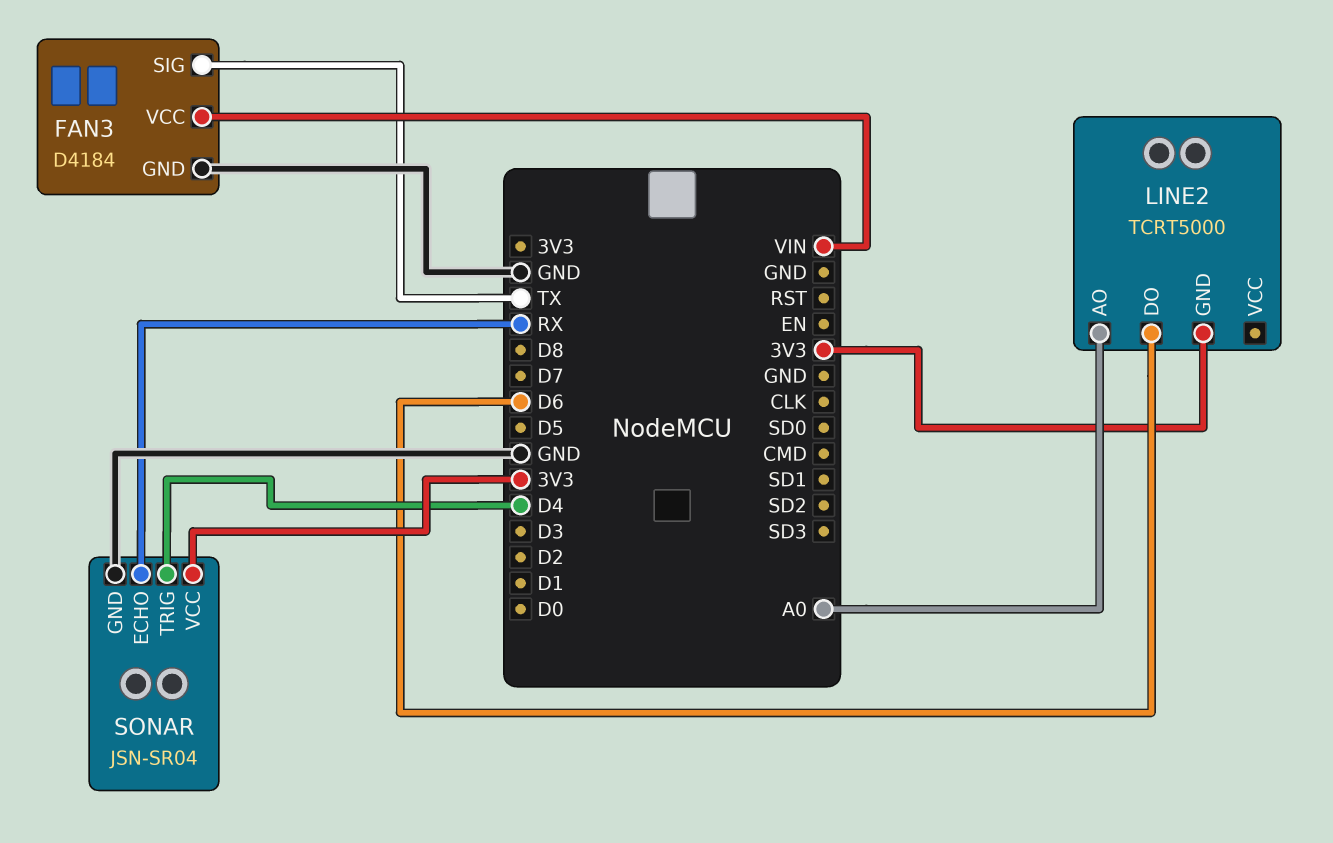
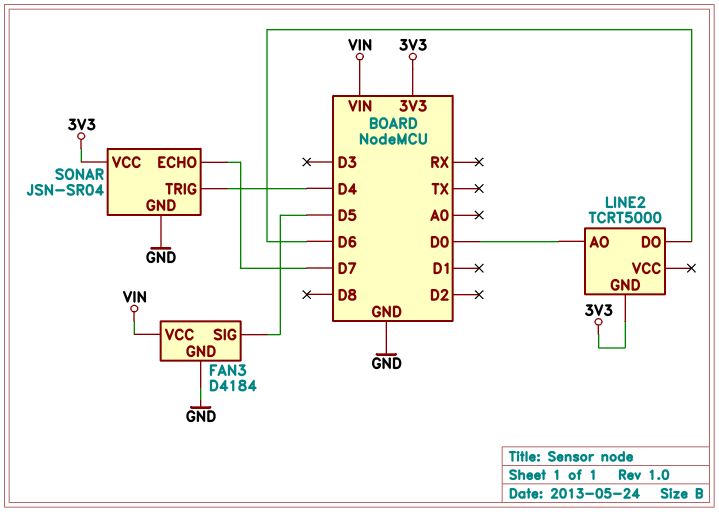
FAN3 pin SIG: TX -> D5
LINE2 pin AO: A0 -> D0
SONAR pin ECHO: RX -> D7

